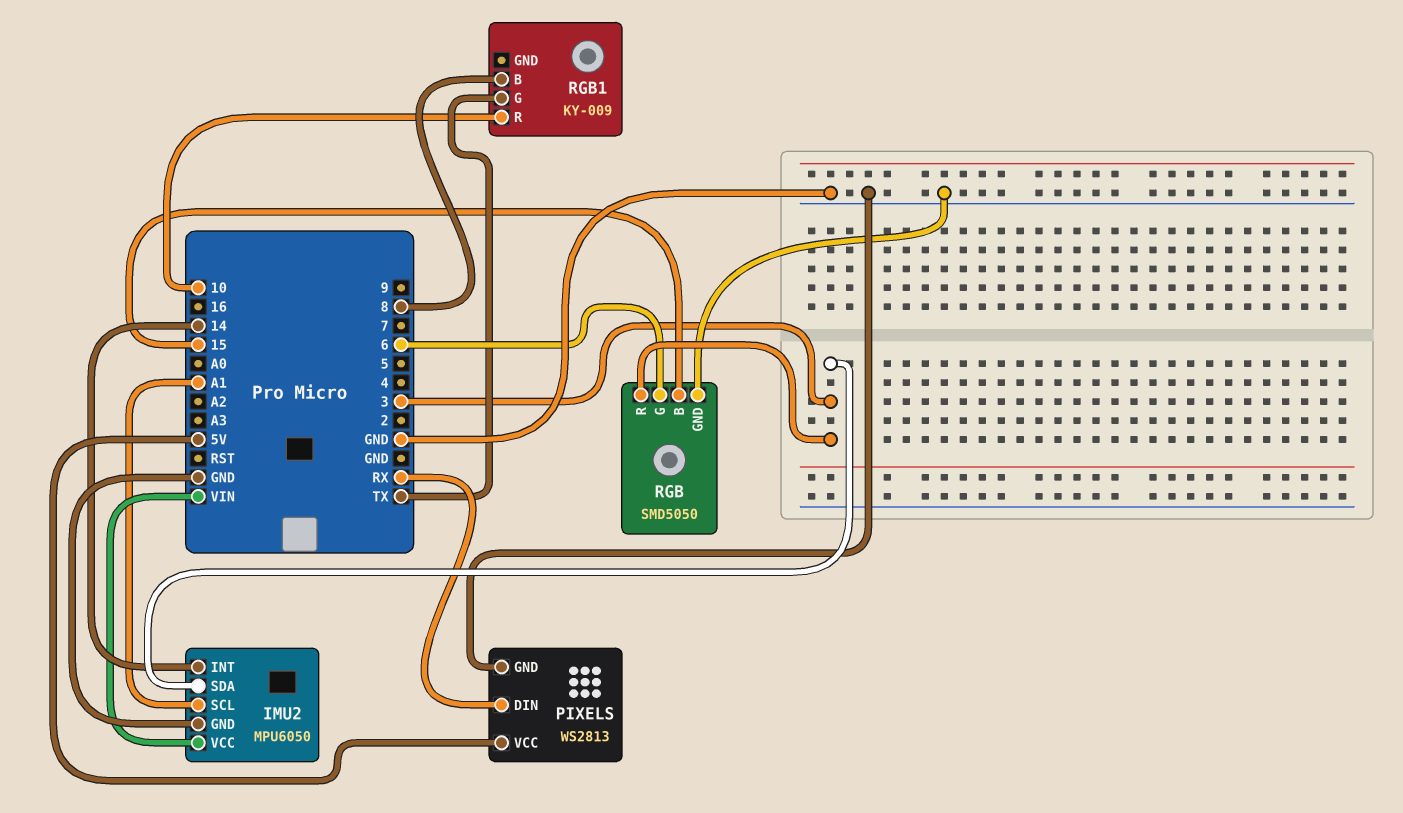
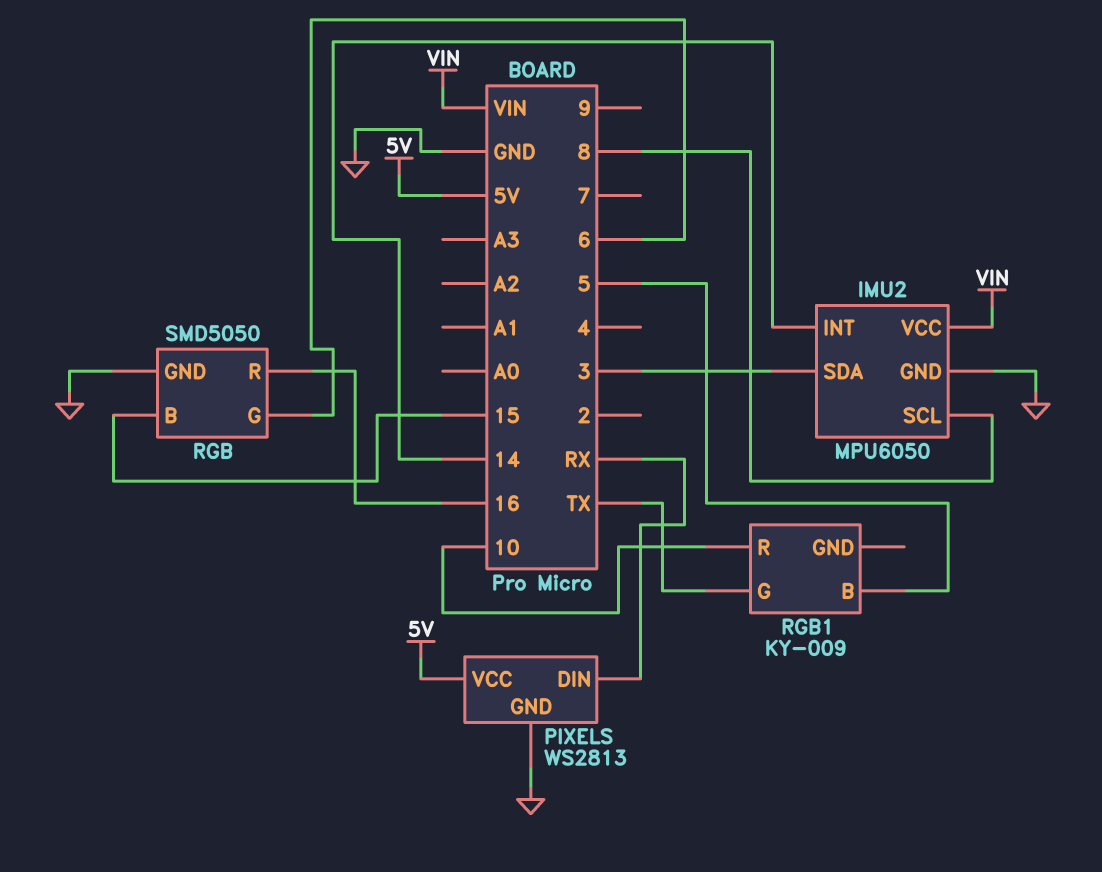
IMU2 pin SCL: A1 -> 8
RGB pin R: 3 -> 16
RGB1 pin B: 8 -> 5

